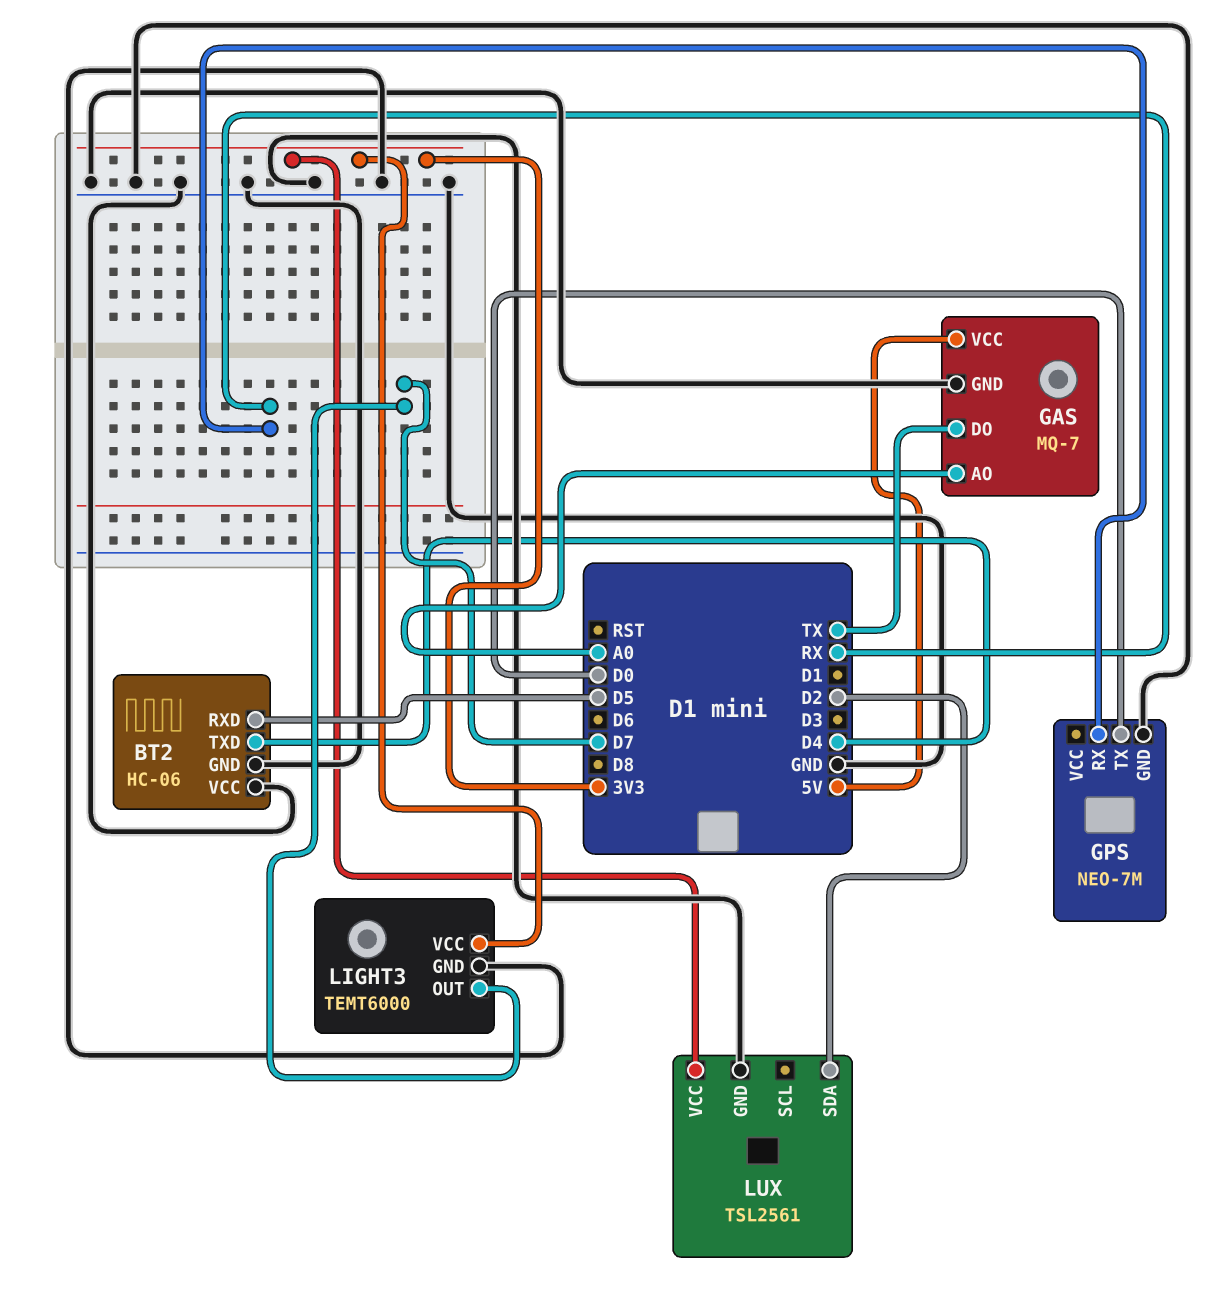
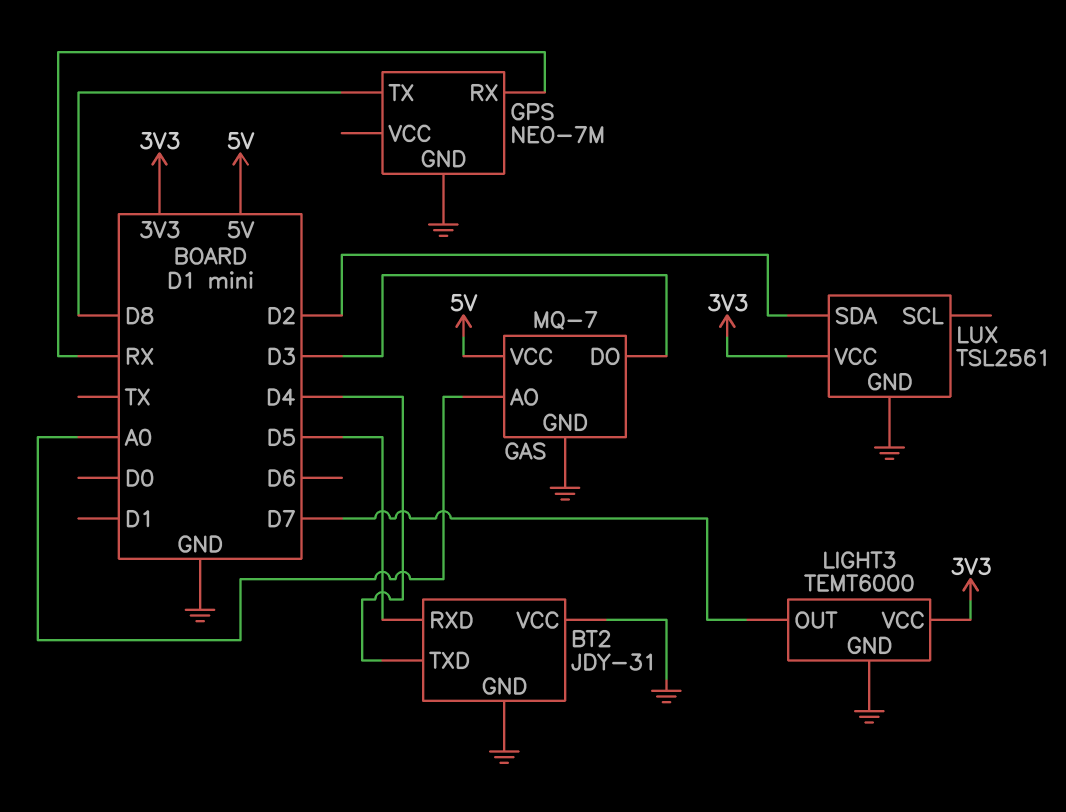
BT2: HC-06 -> JDY-31
GAS pin DO: TX -> D3
GPS pin TX: D0 -> D8

